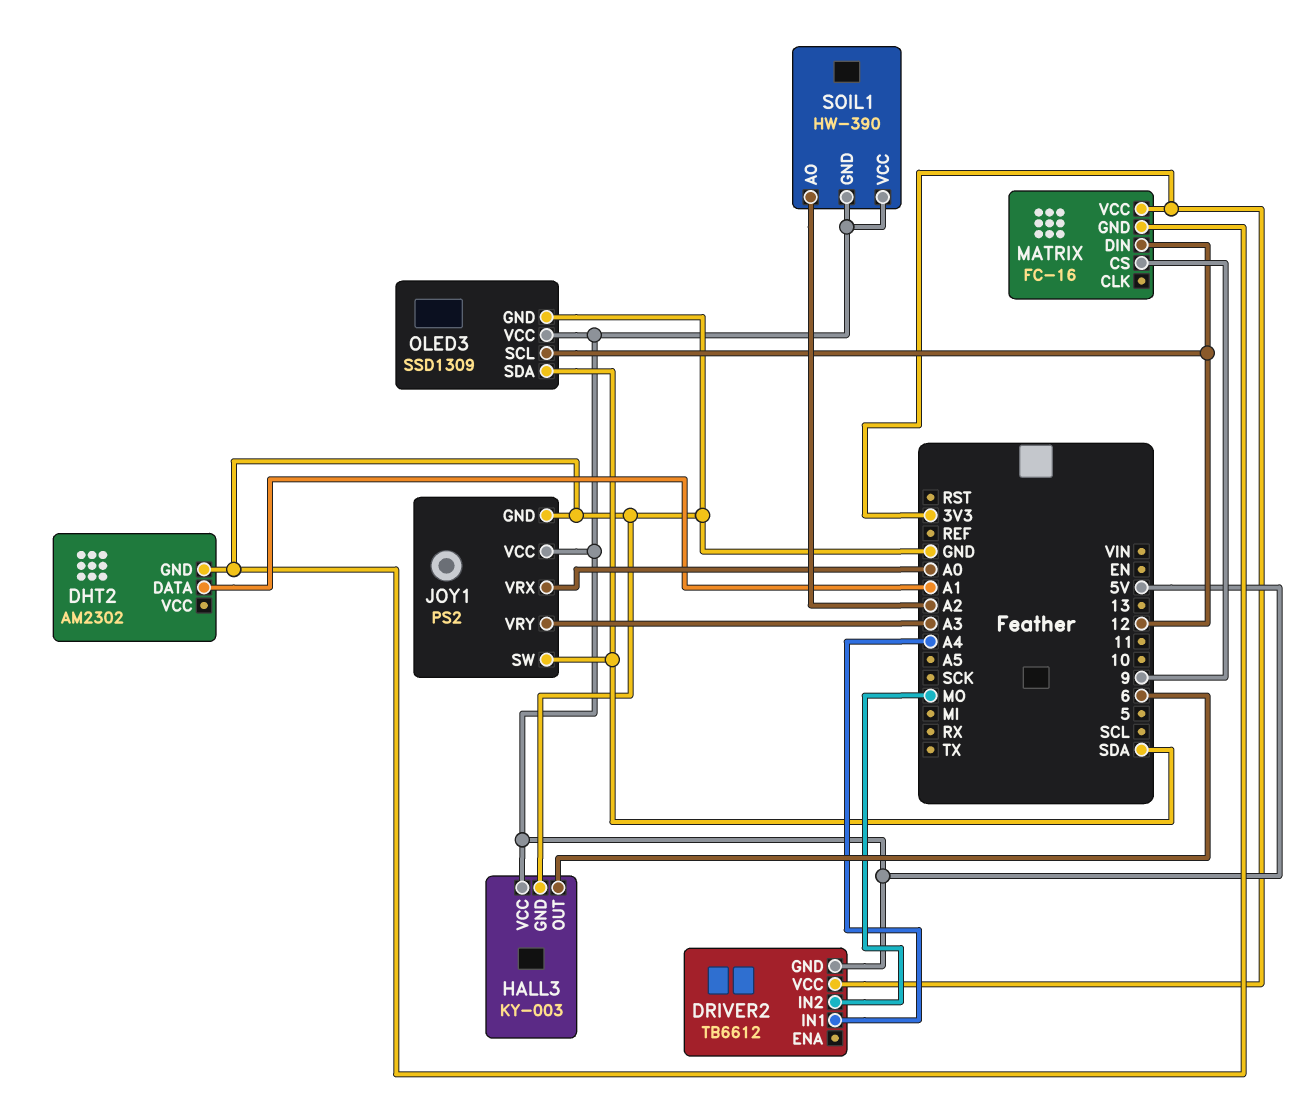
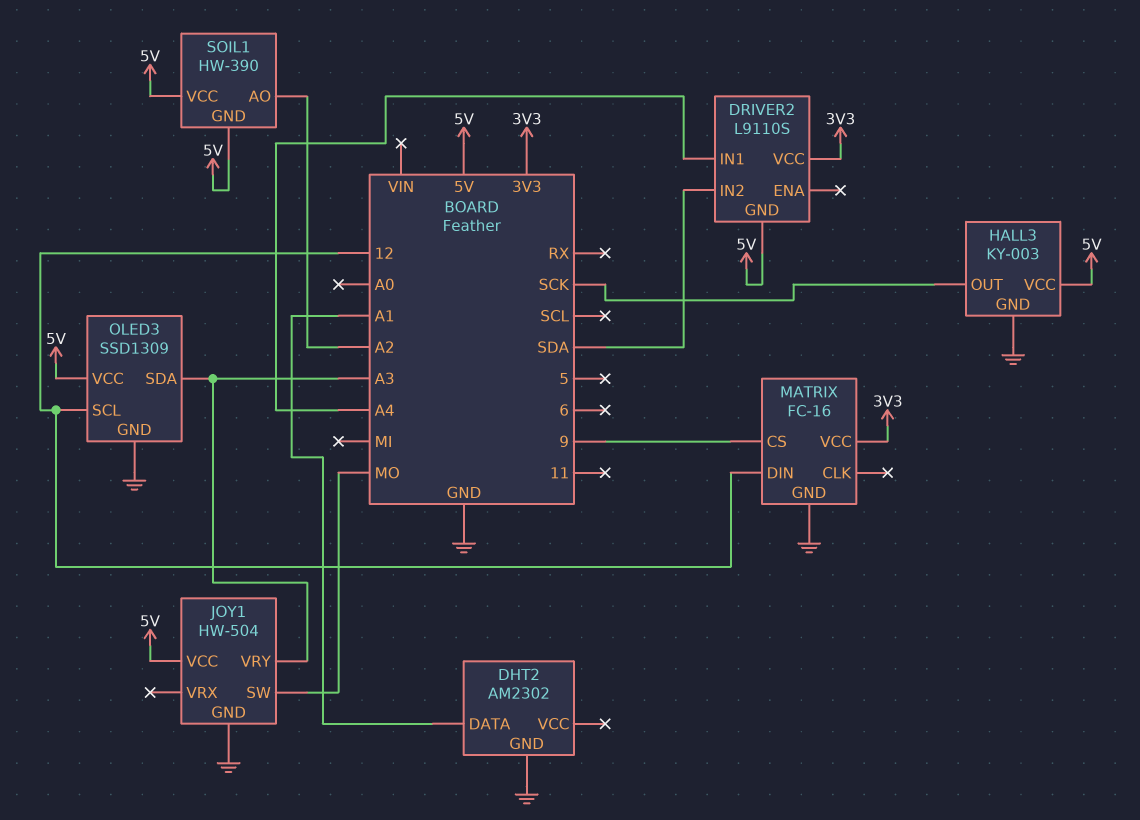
DRIVER2: TB6612 -> L9110S
DRIVER2 pin IN2: MO -> SDA
HALL3 pin OUT: 6 -> SCK
JOY1: PS2 -> HW-504
JOY1 pin SW: SDA -> MO
JOY1 pin VRX: A0 -> none
OLED3 pin SDA: SDA -> A3

